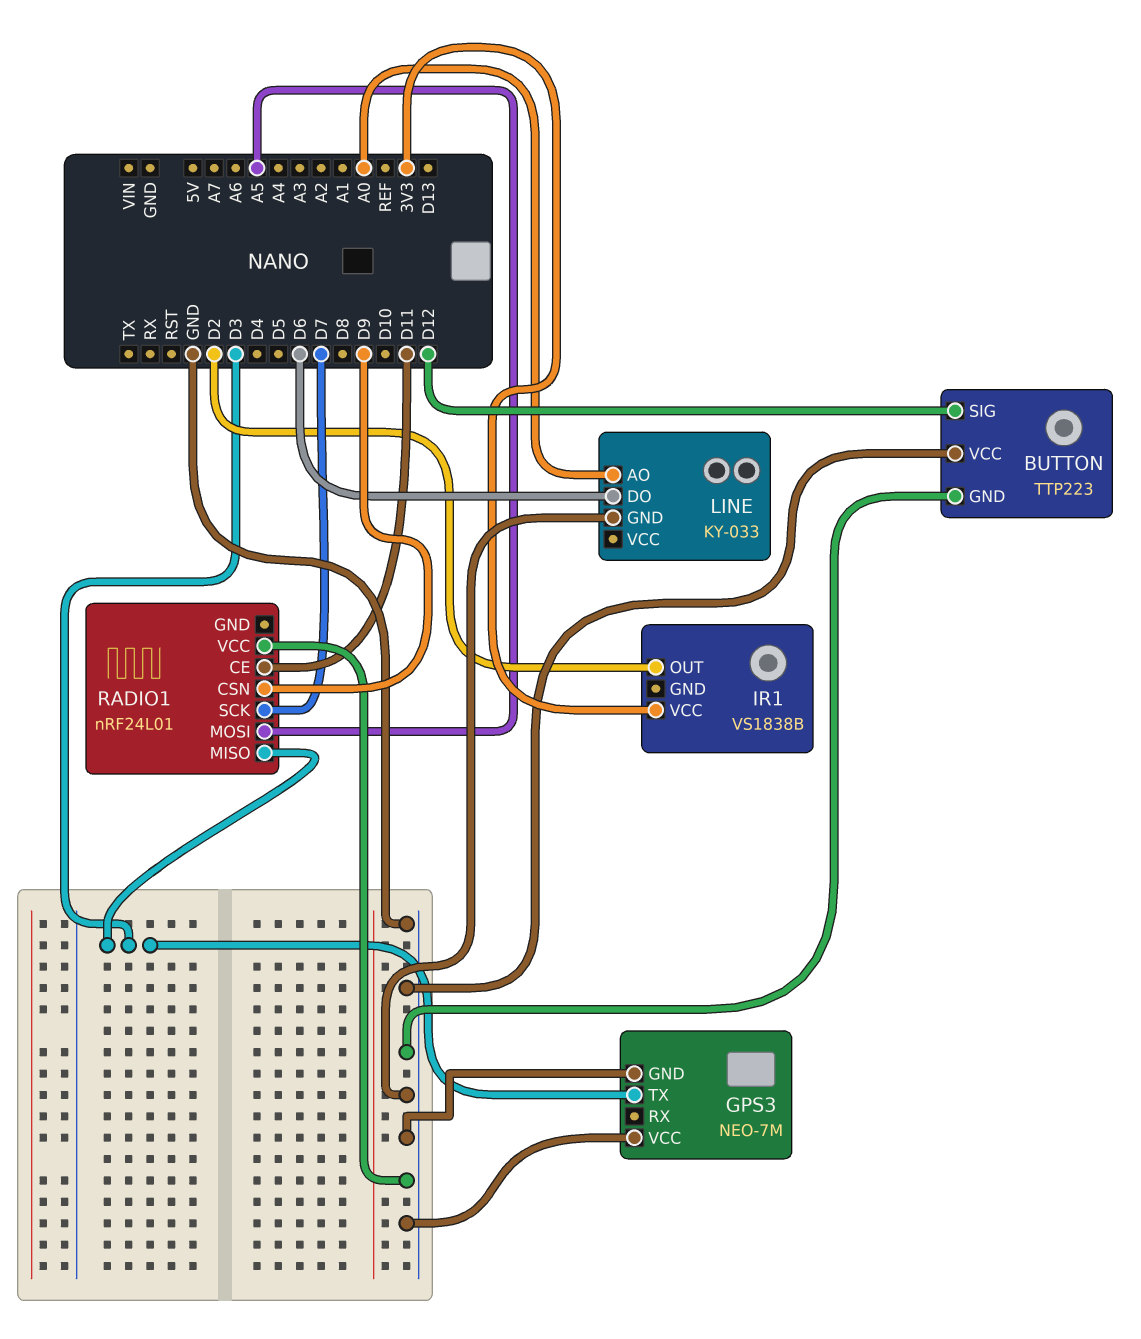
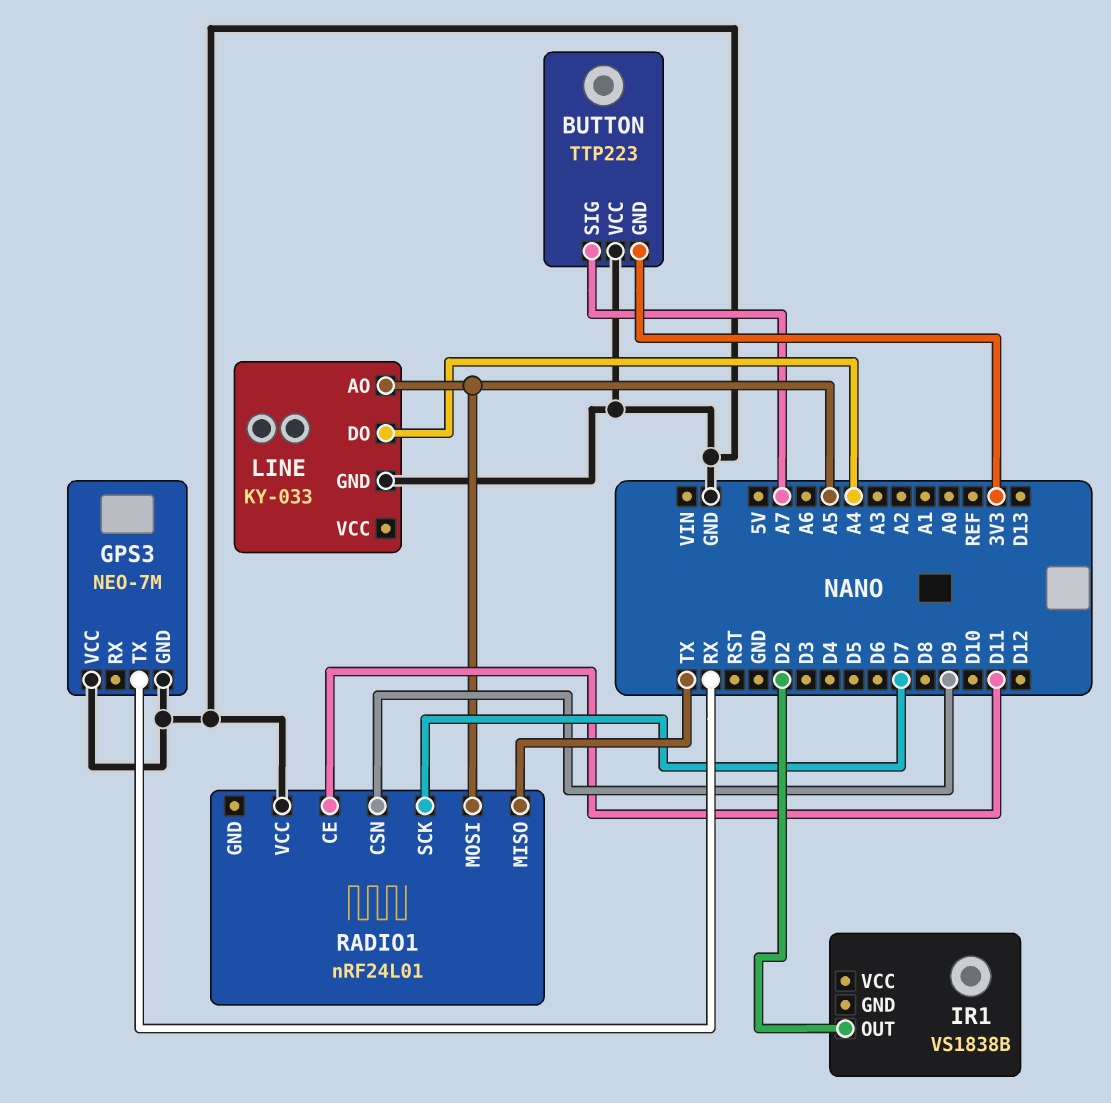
BUTTON pin GND: GND -> 3V3
BUTTON pin SIG: D12 -> A7
GPS3 pin TX: D3 -> RX
IR1 pin VCC: 3V3 -> none
LINE pin AO: A0 -> A5
LINE pin DO: D6 -> A4
RADIO1 pin MISO: D3 -> TX

